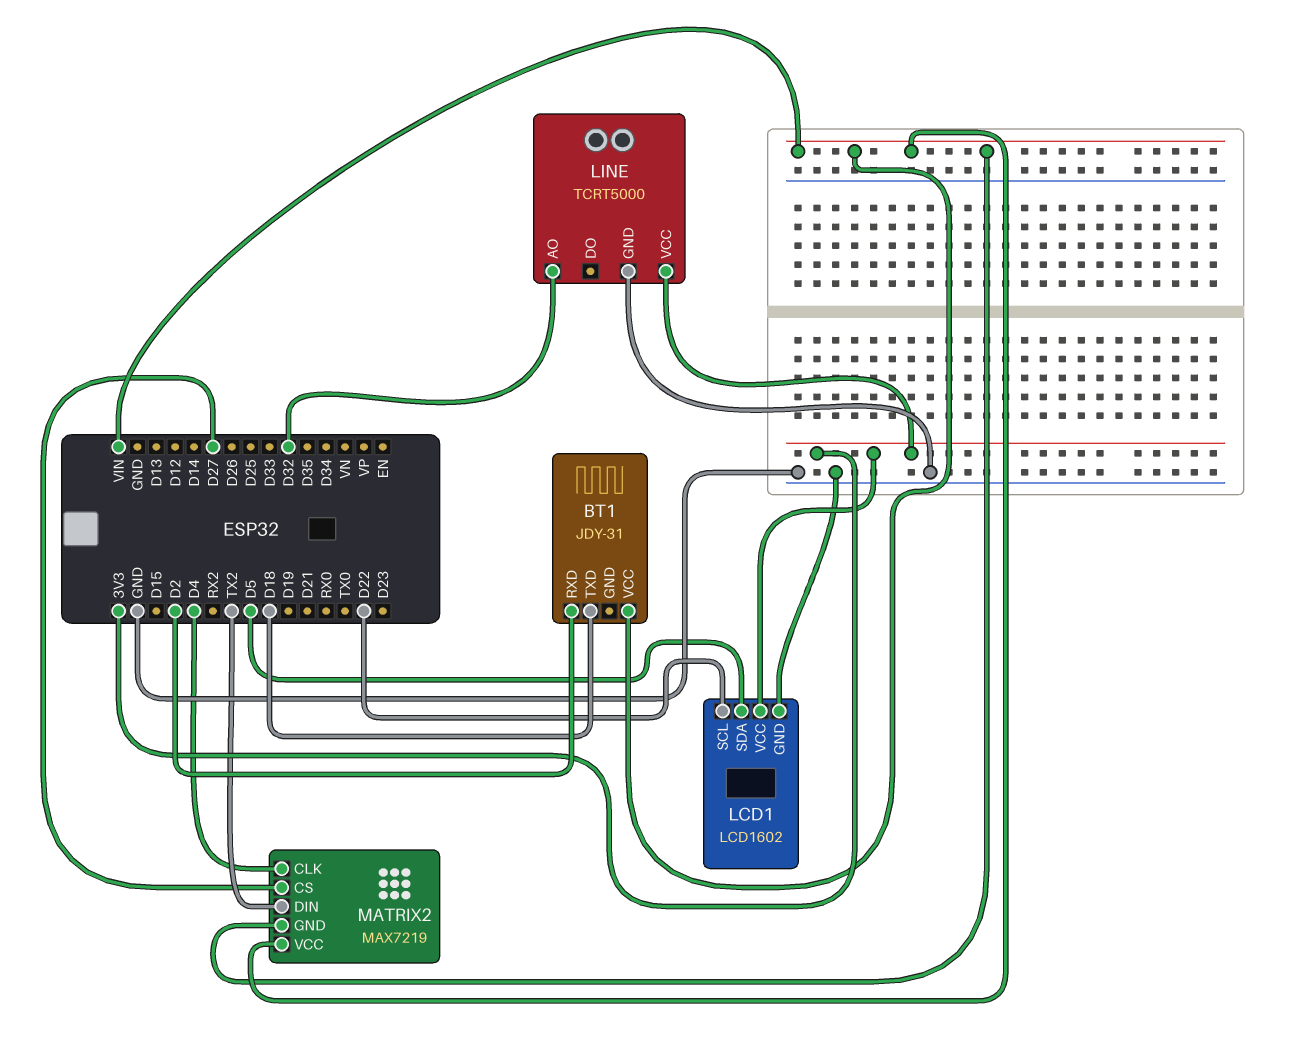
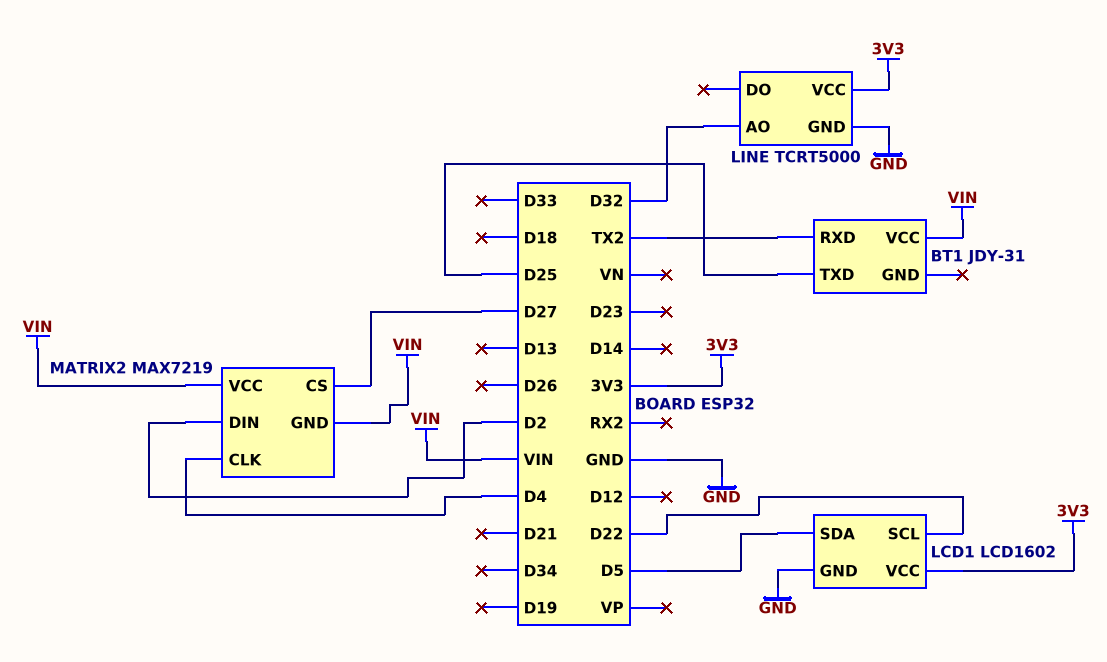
BT1 pin RXD: D2 -> TX2
BT1 pin TXD: D18 -> D25
MATRIX2 pin DIN: TX2 -> D2

